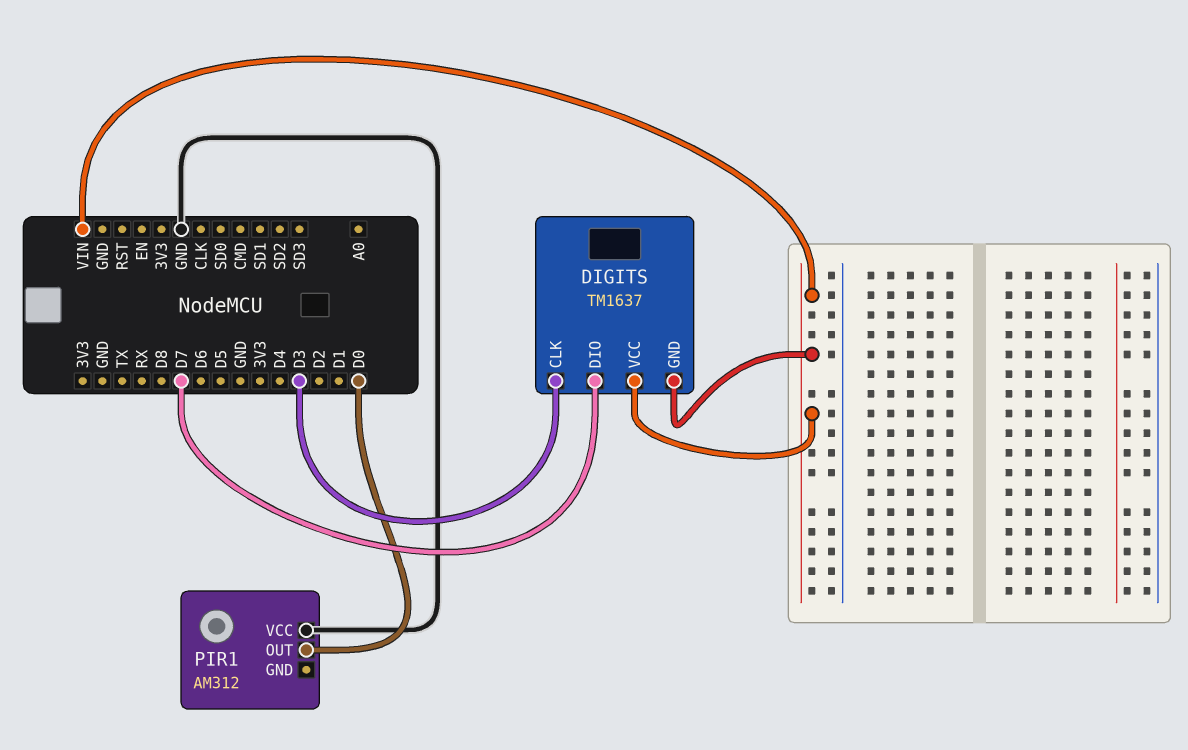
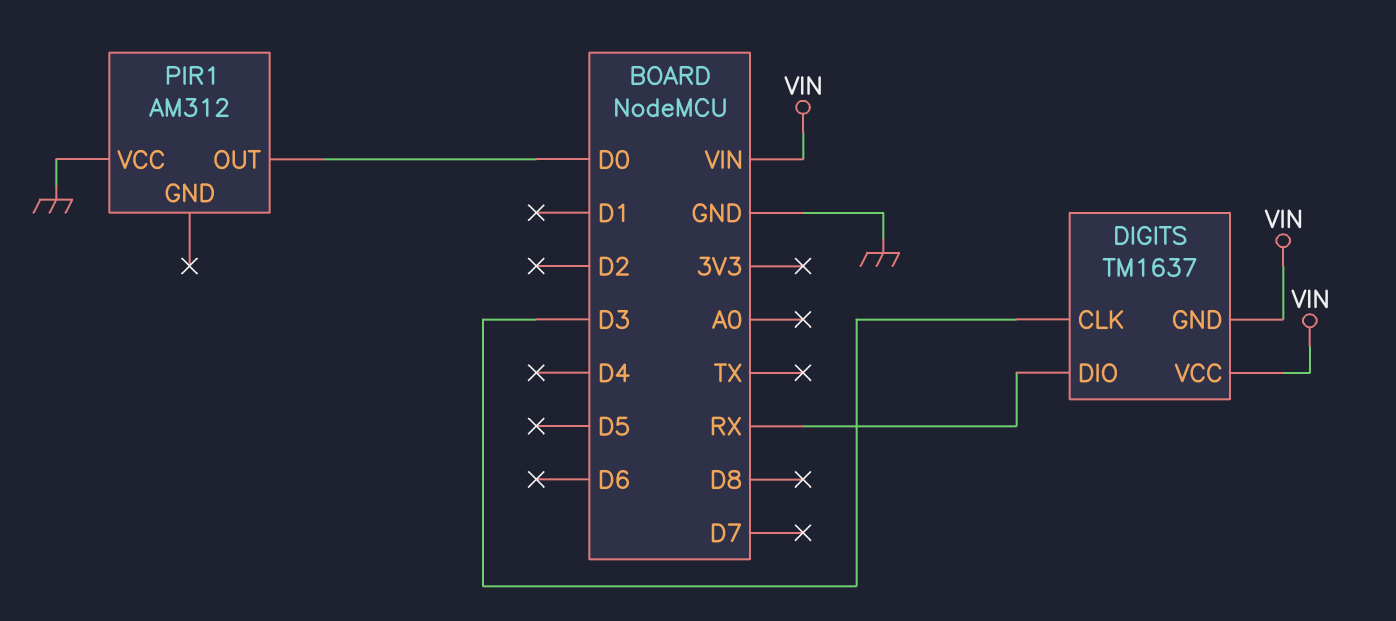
DIGITS pin DIO: D7 -> RX

